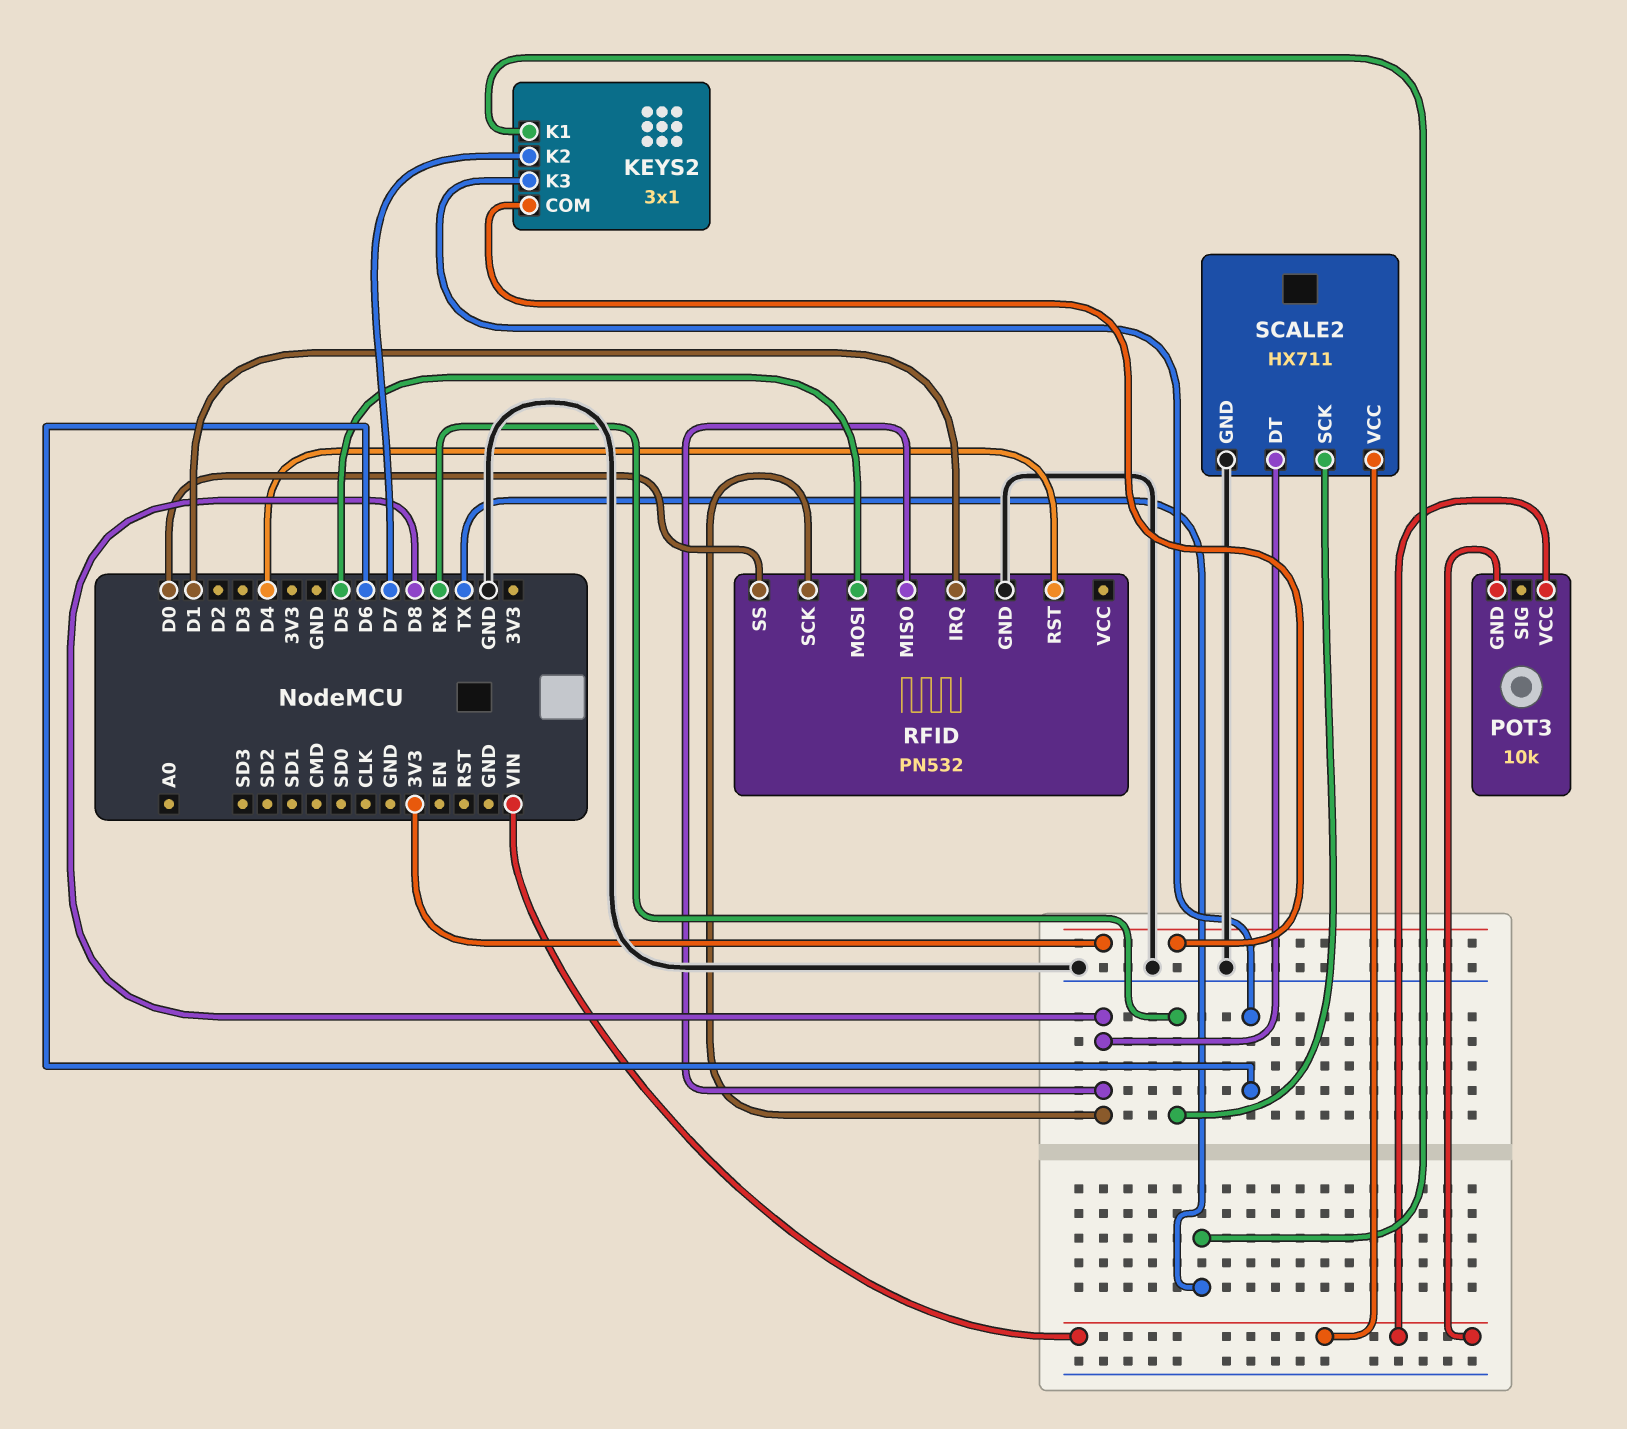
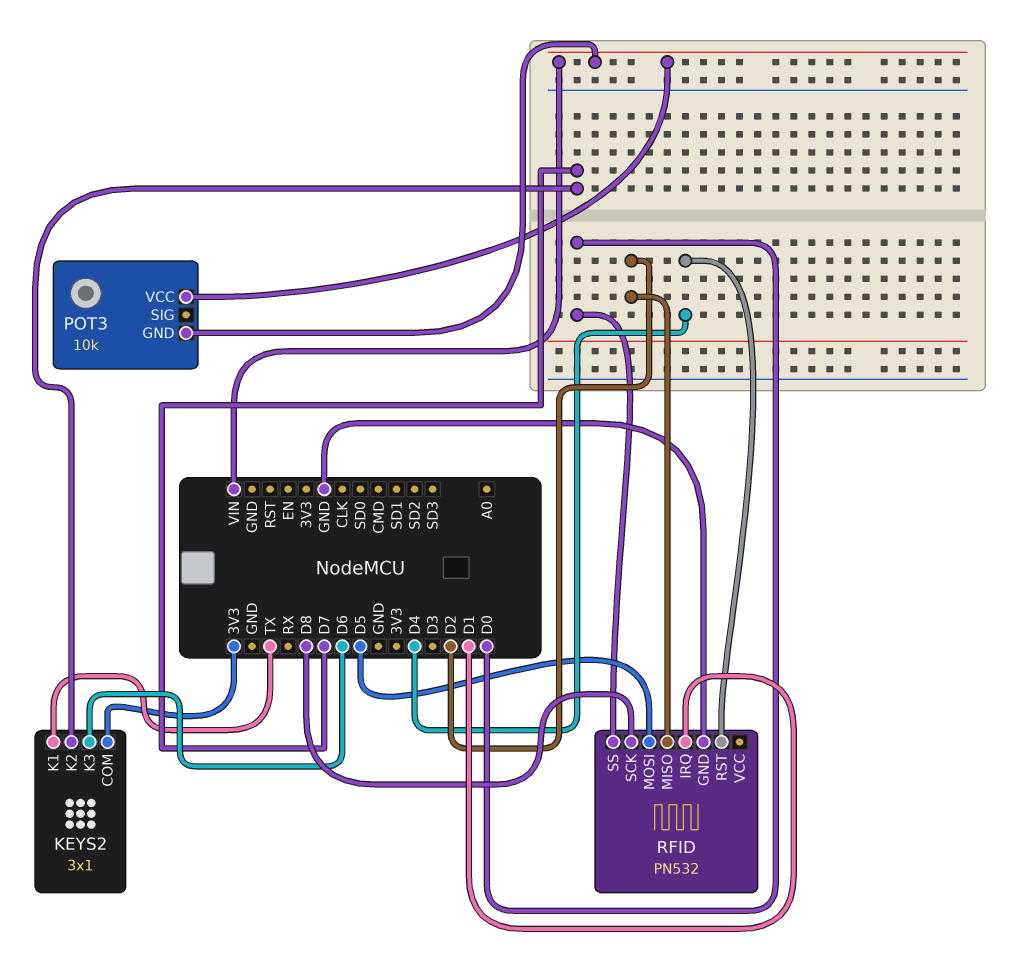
RFID pin MISO: D8 -> D2
SCALE2: HX711 -> none
SCALE2 pin DT: D8 -> none
SCALE2 pin GND: GND -> none
SCALE2 pin SCK: RX -> none
SCALE2 pin VCC: VIN -> none

